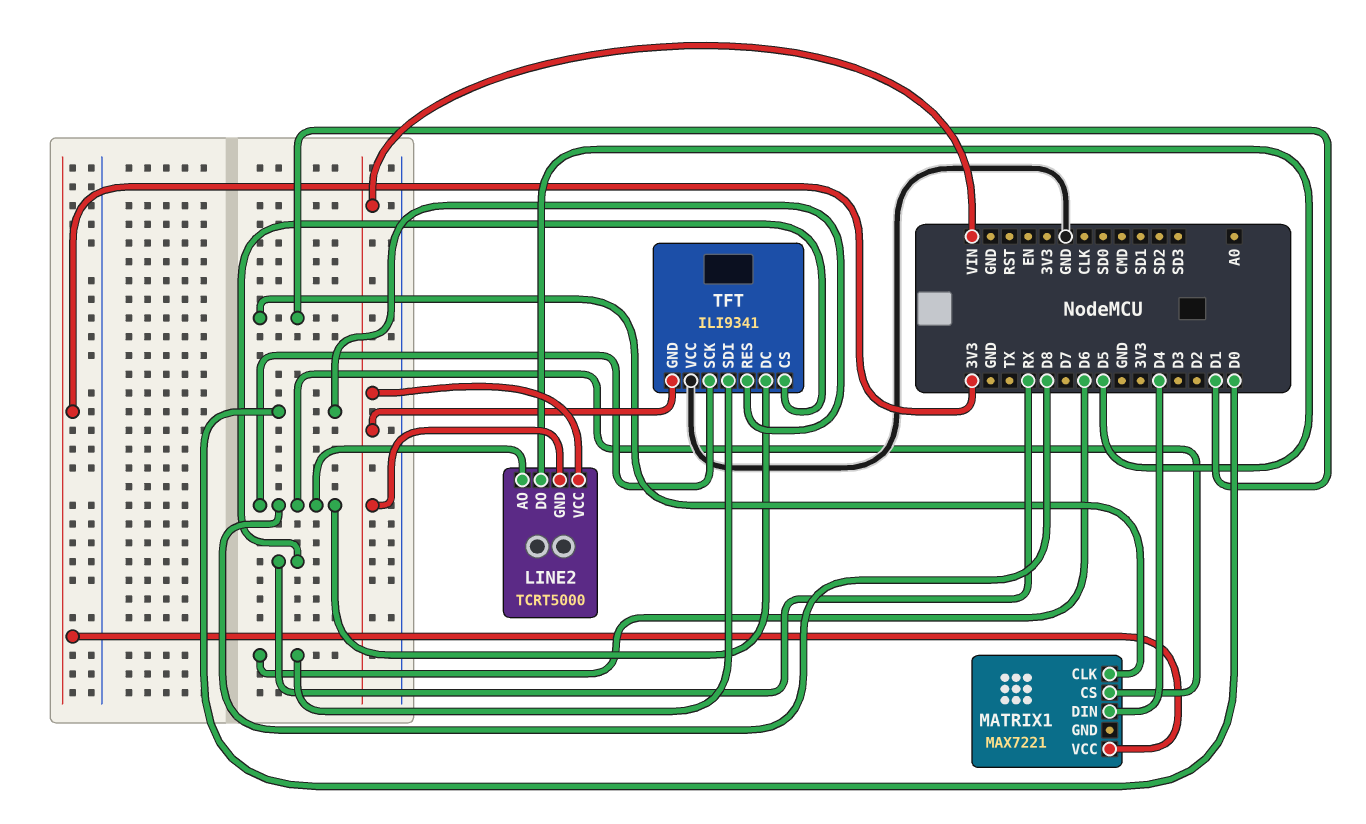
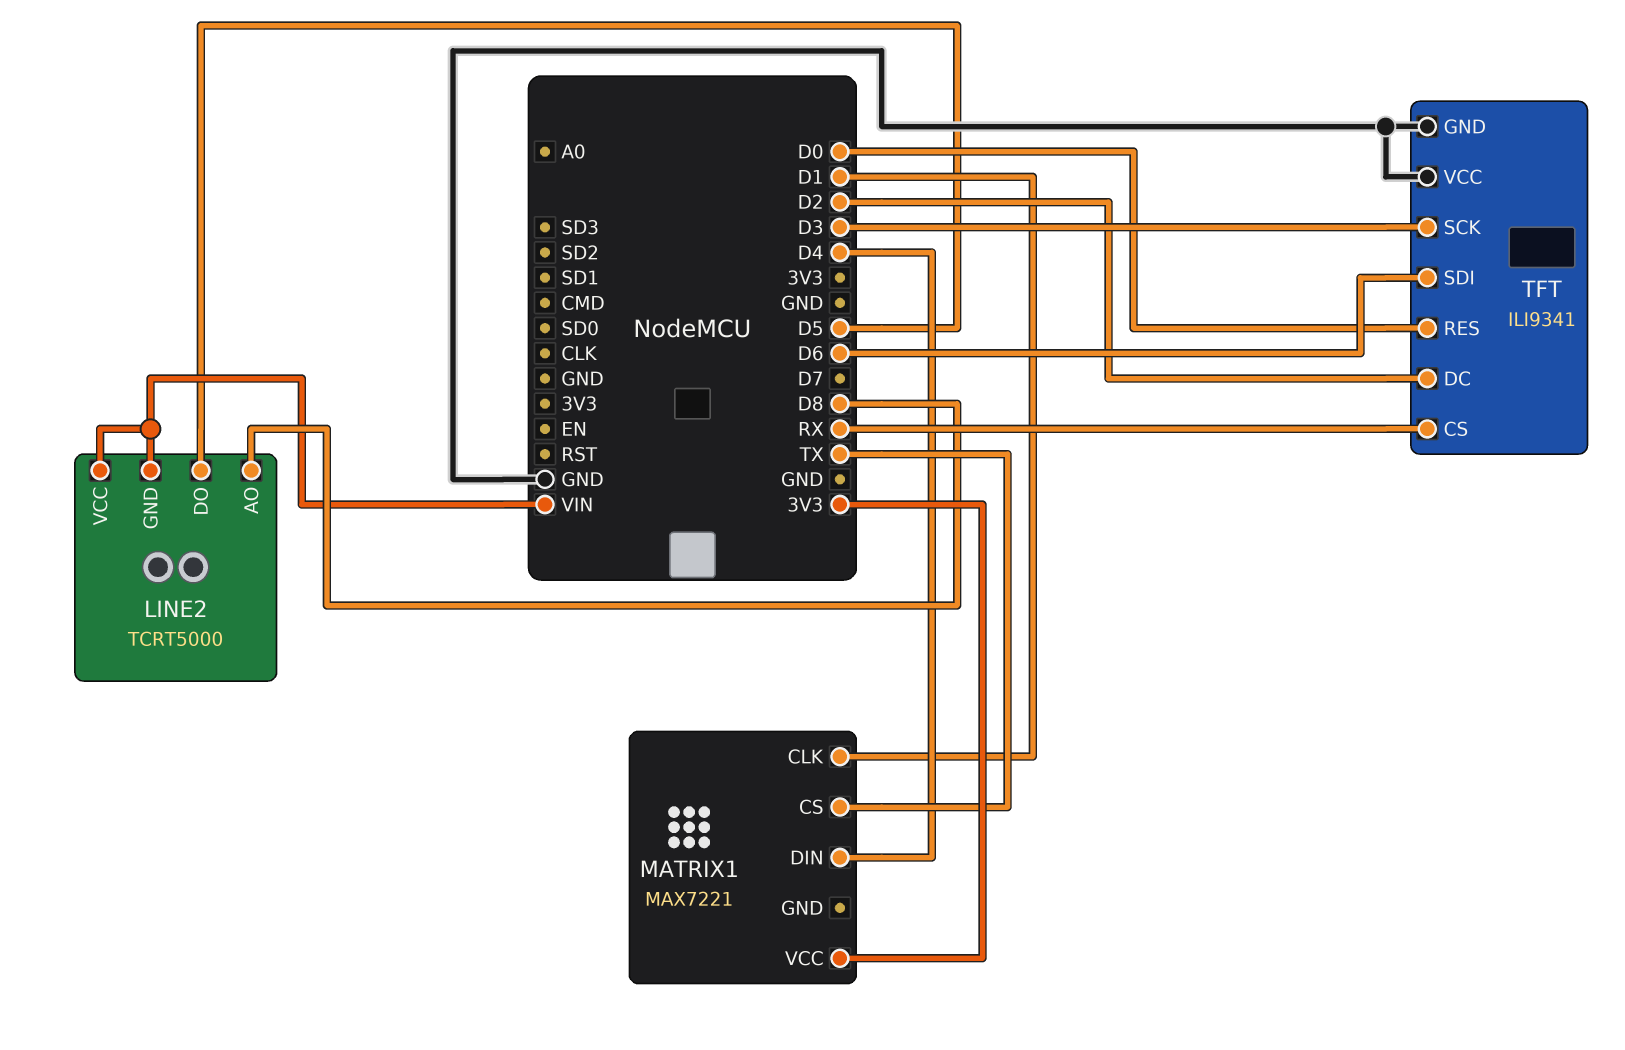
MATRIX1 pin CS: D8 -> TX
TFT pin DC: D8 -> D2
TFT pin GND: VIN -> GND
TFT pin SCK: D8 -> D3

